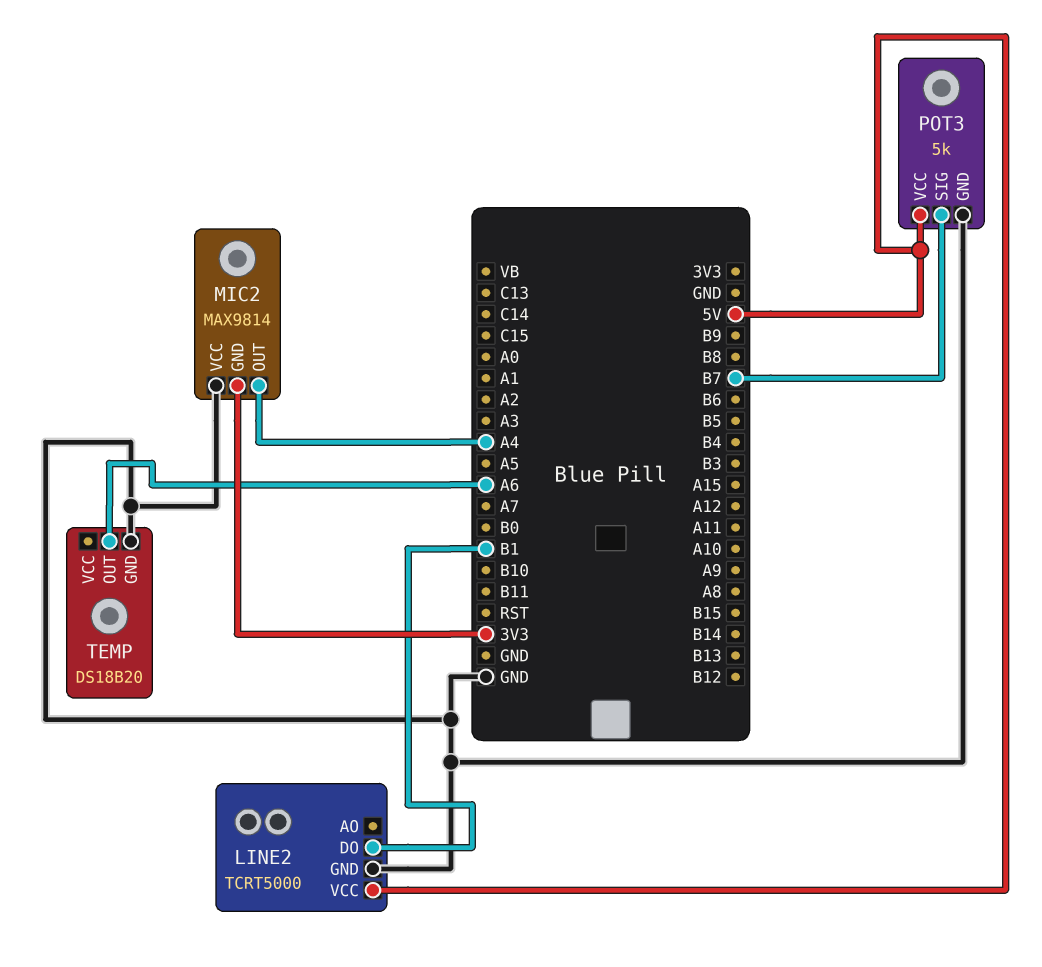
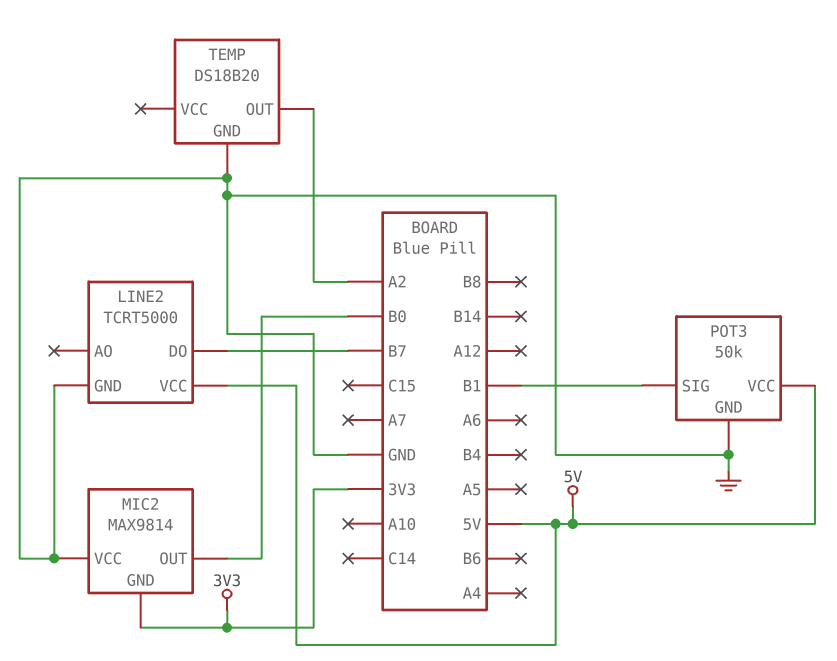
LINE2 pin DO: B1 -> B7
MIC2 pin OUT: A4 -> B0
POT3: 5k -> 50k
POT3 pin SIG: B7 -> B1
TEMP pin OUT: A6 -> A2

